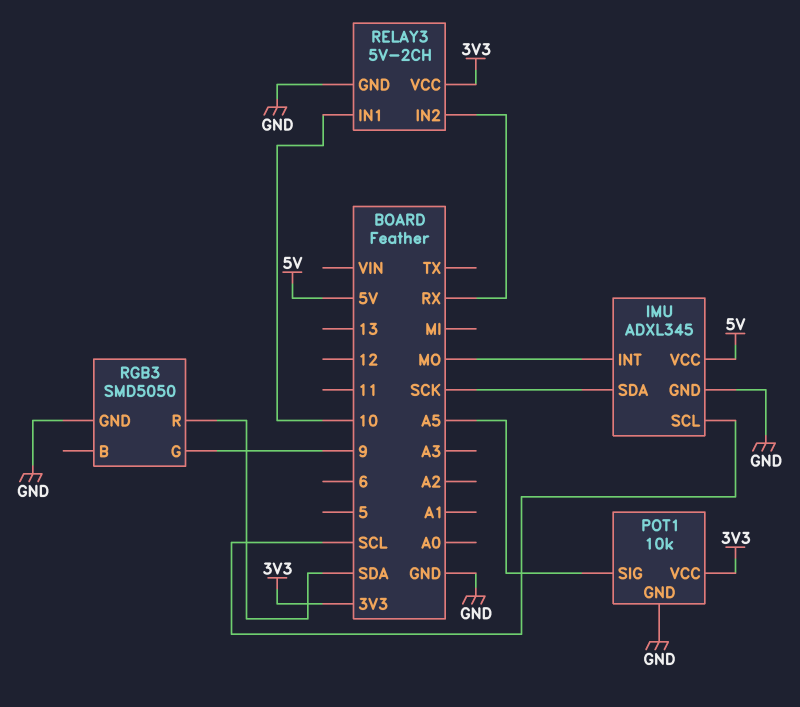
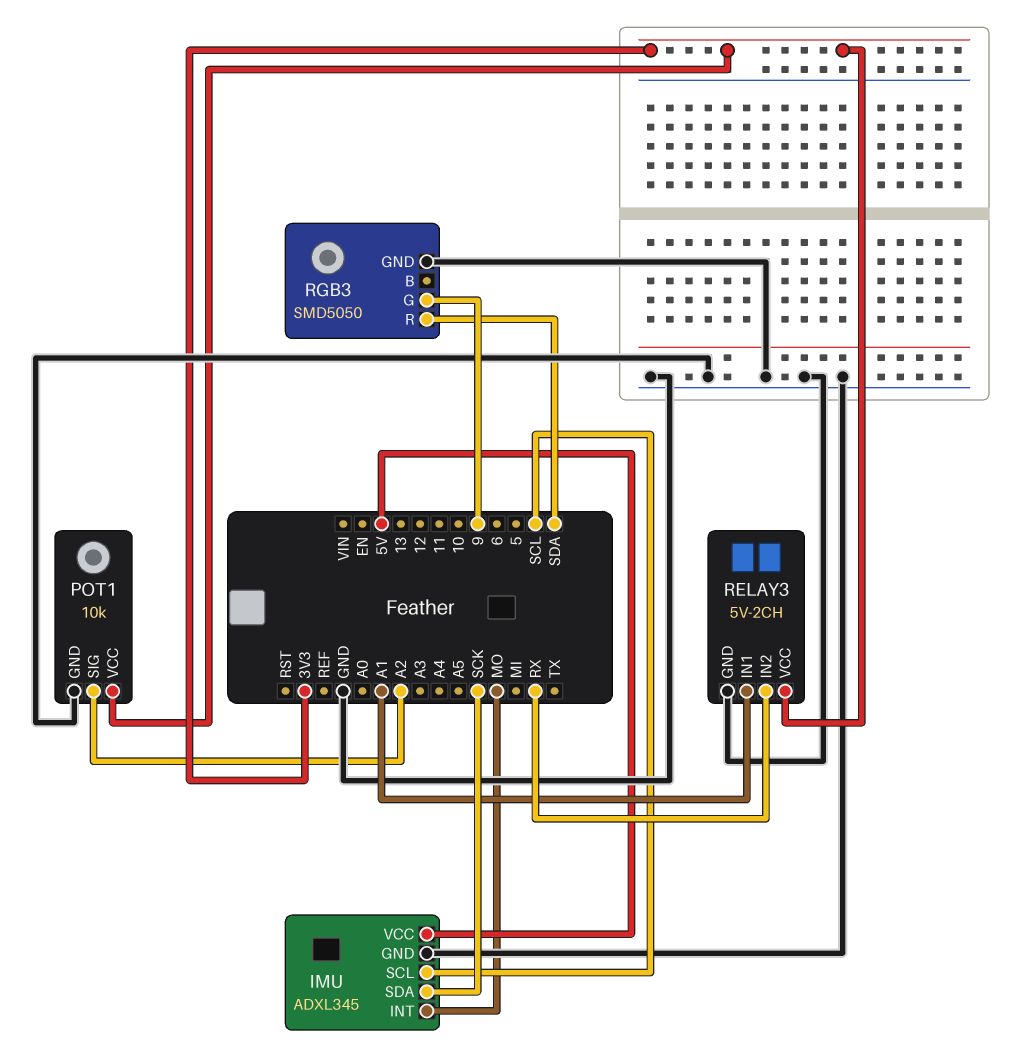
POT1 pin SIG: A5 -> A2
RELAY3 pin IN1: 10 -> A1

